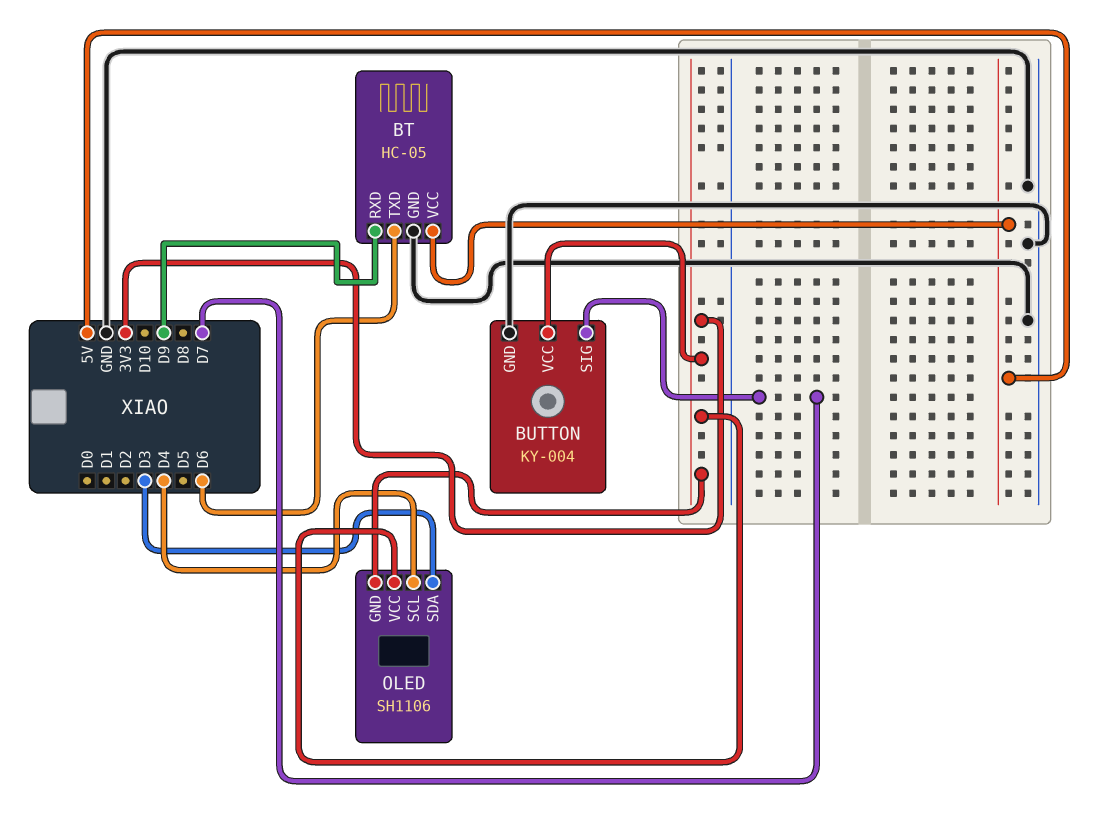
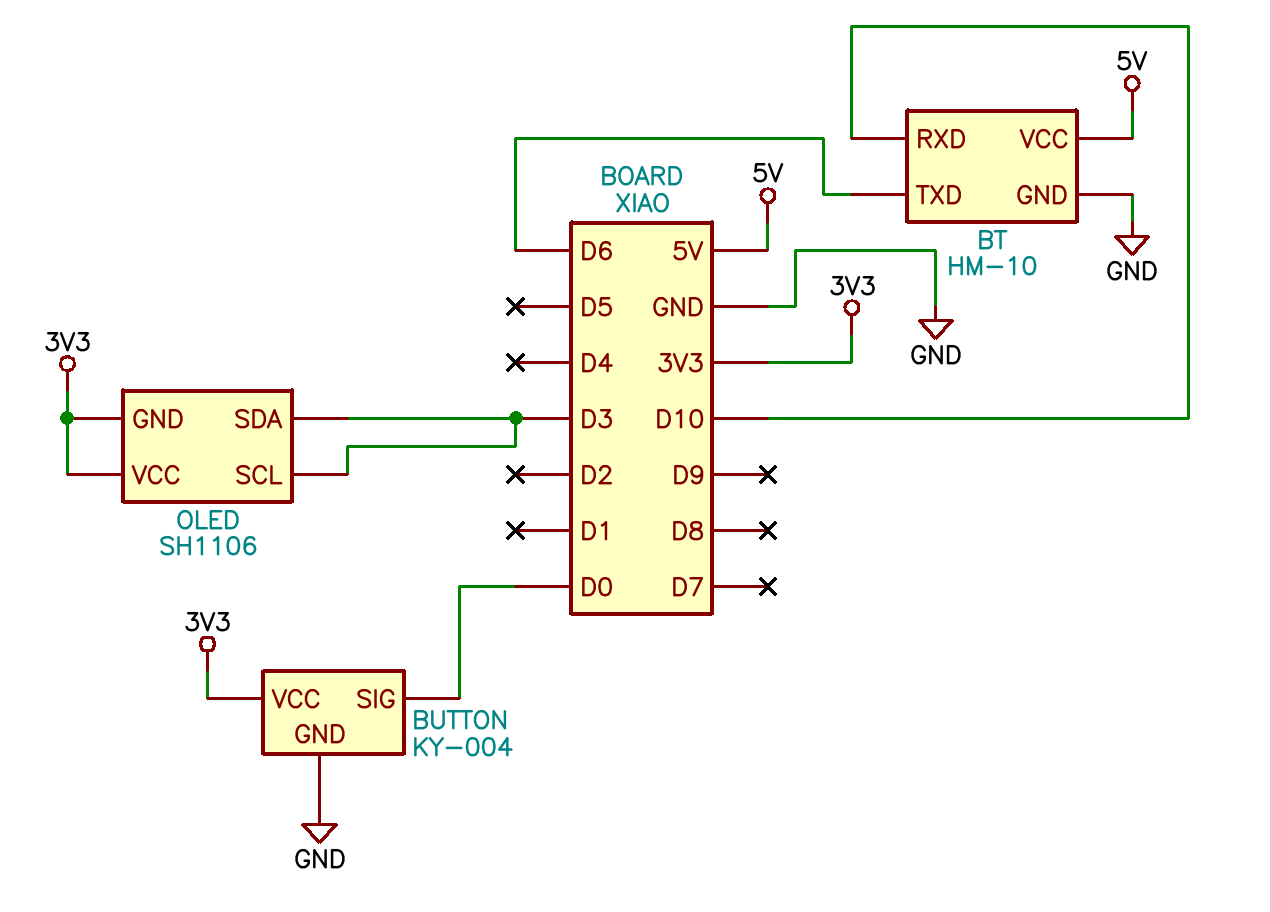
BT: HC-05 -> HM-10
BT pin RXD: D9 -> D10
BUTTON pin SIG: D7 -> D0
OLED pin SCL: D4 -> D3

